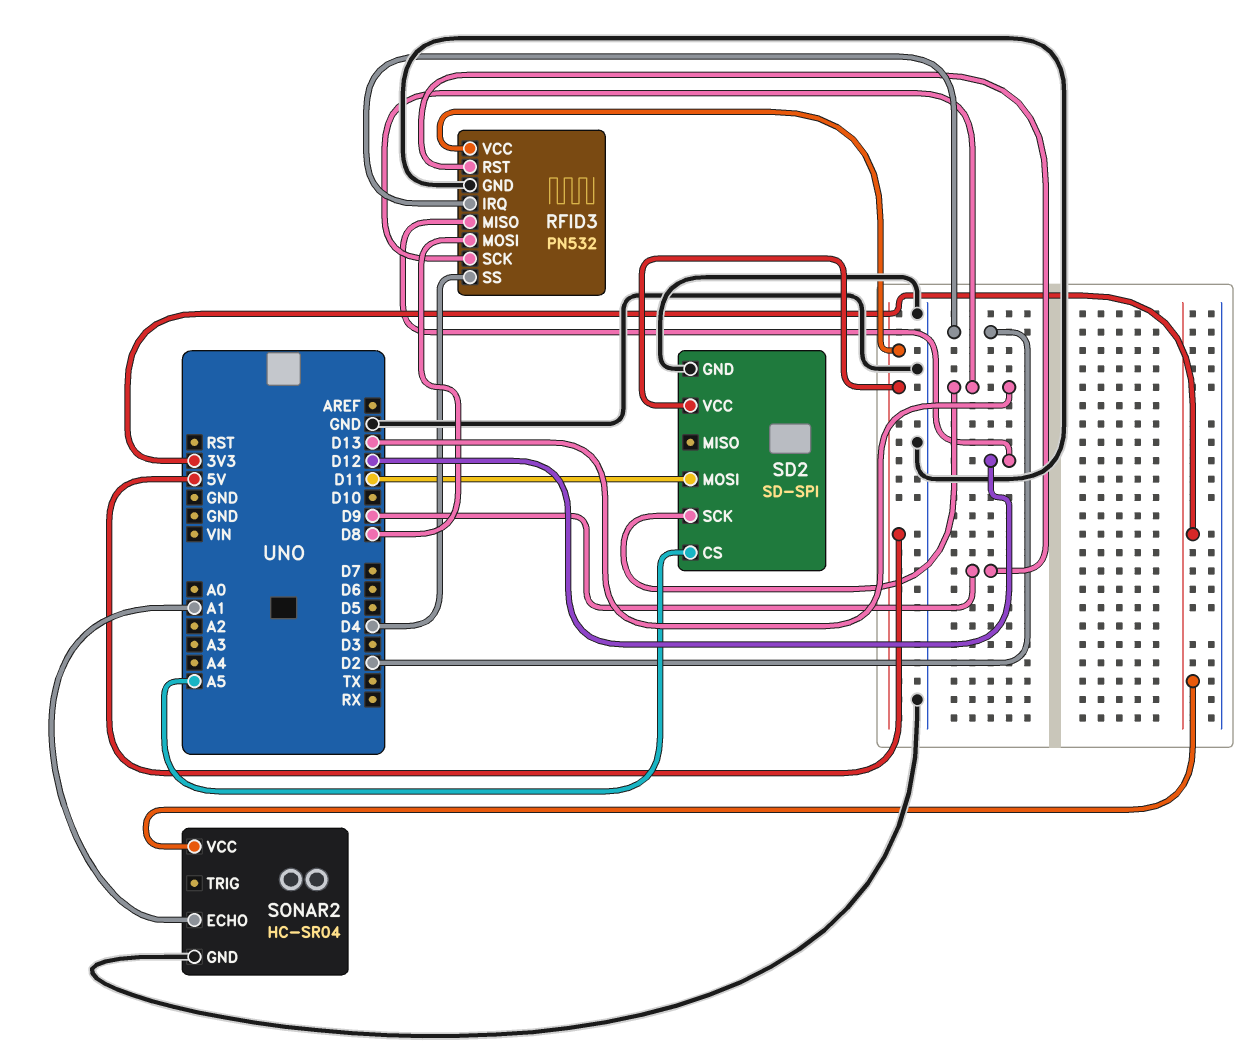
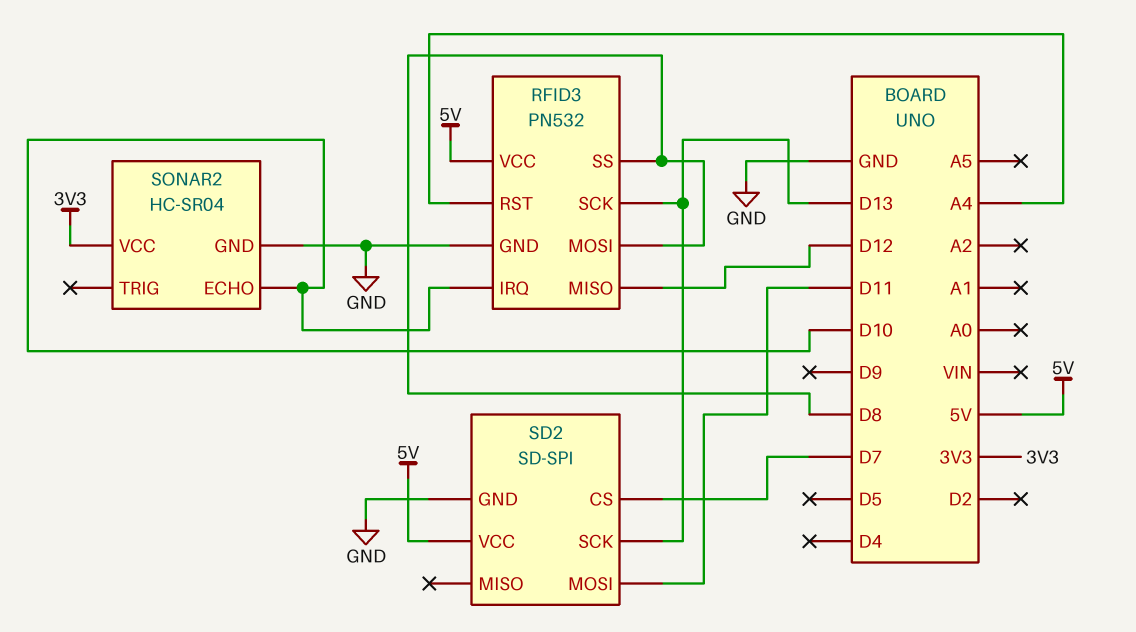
RFID3 pin IRQ: D2 -> D10
RFID3 pin RST: D9 -> A4
RFID3 pin SS: D4 -> D8
SD2 pin CS: A5 -> D7
SONAR2 pin ECHO: A1 -> D10

